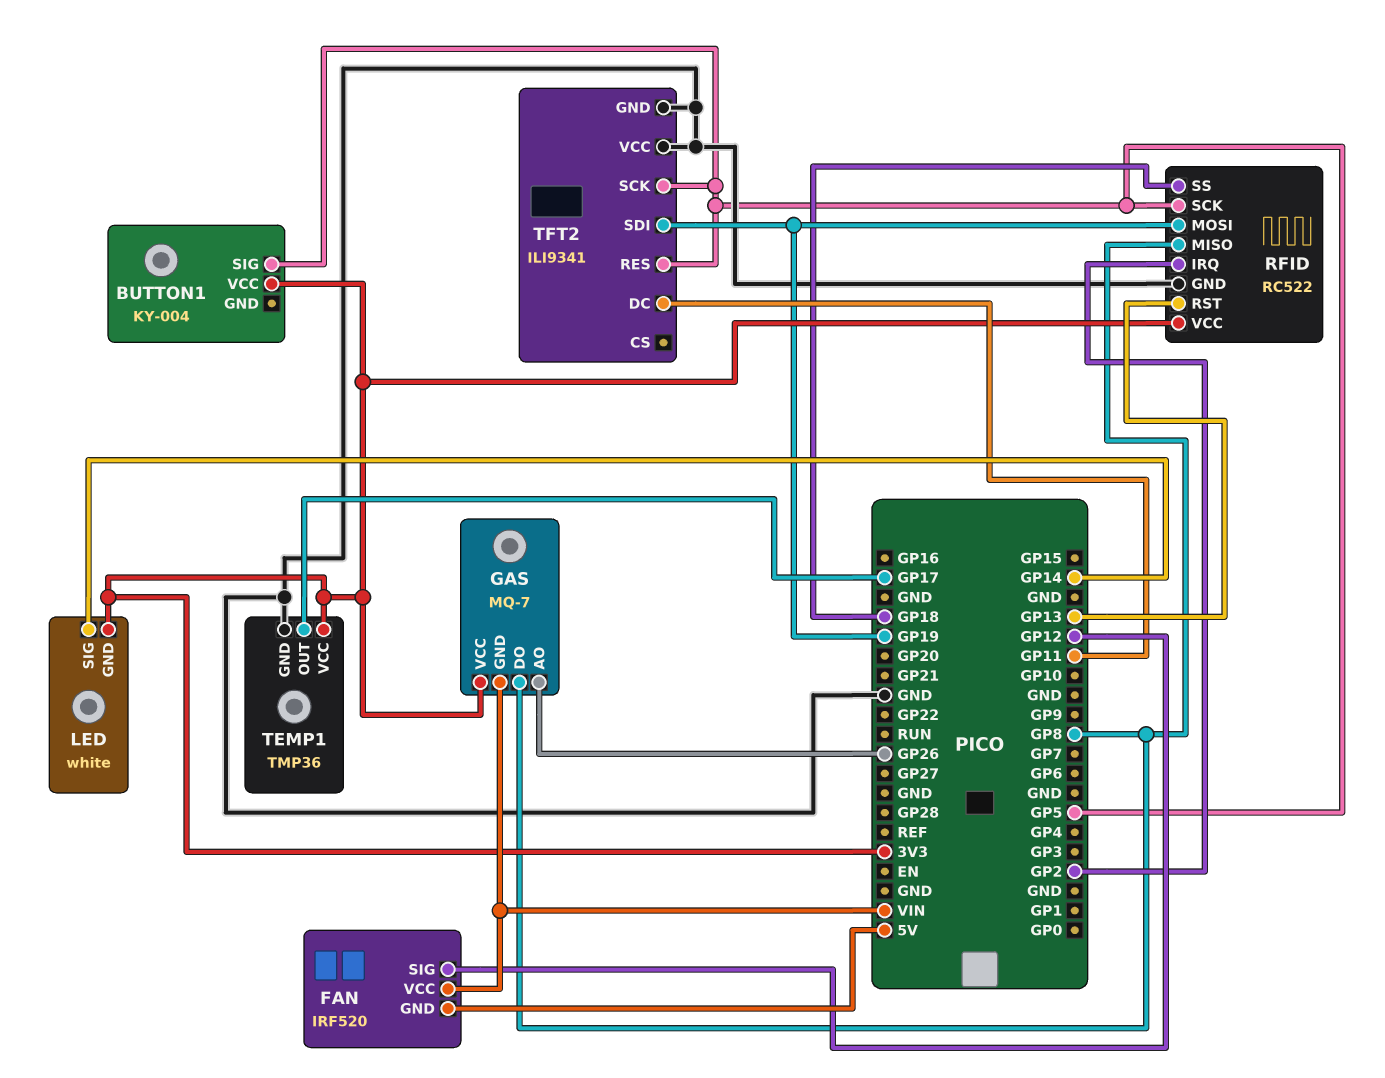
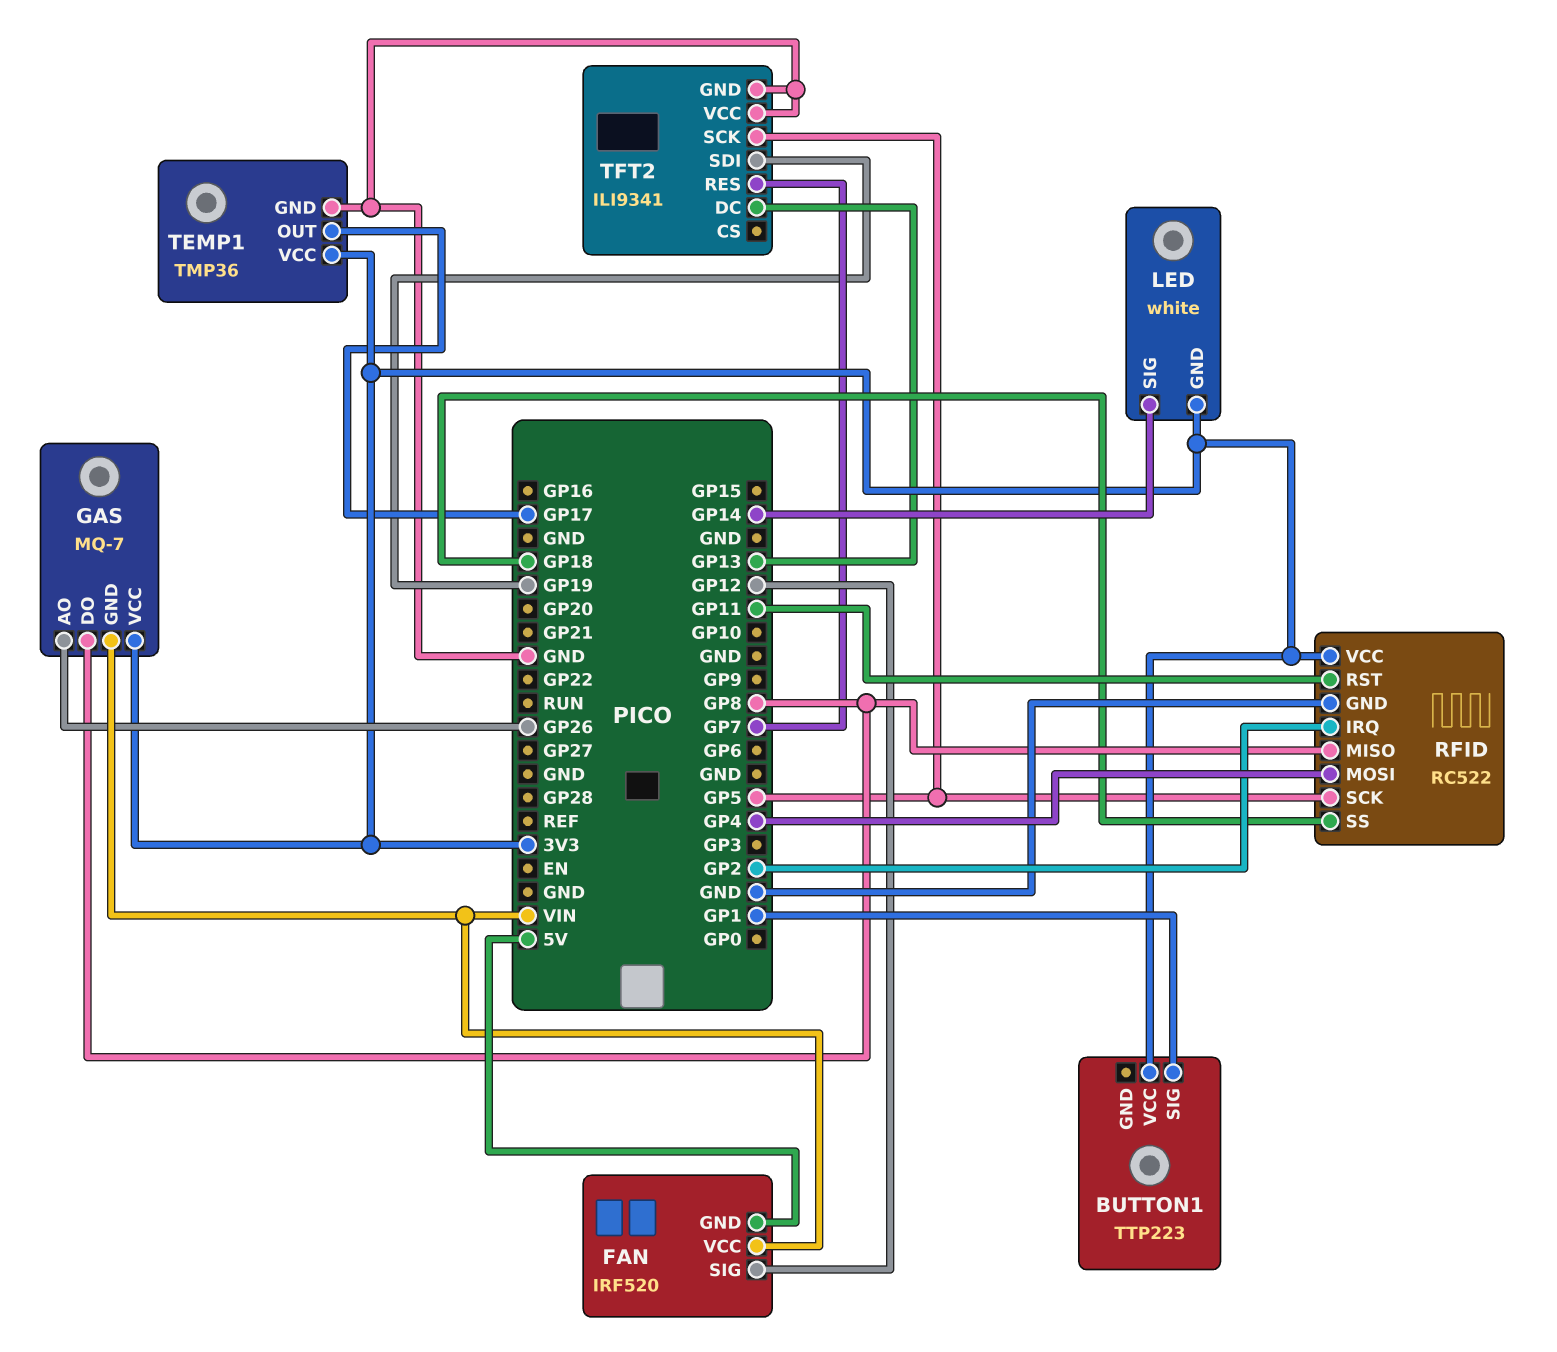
BUTTON1: KY-004 -> TTP223
BUTTON1 pin SIG: GP5 -> GP1
RFID pin MOSI: GP19 -> GP4
RFID pin RST: GP13 -> GP11
TFT2 pin DC: GP11 -> GP13
TFT2 pin RES: GP5 -> GP7

